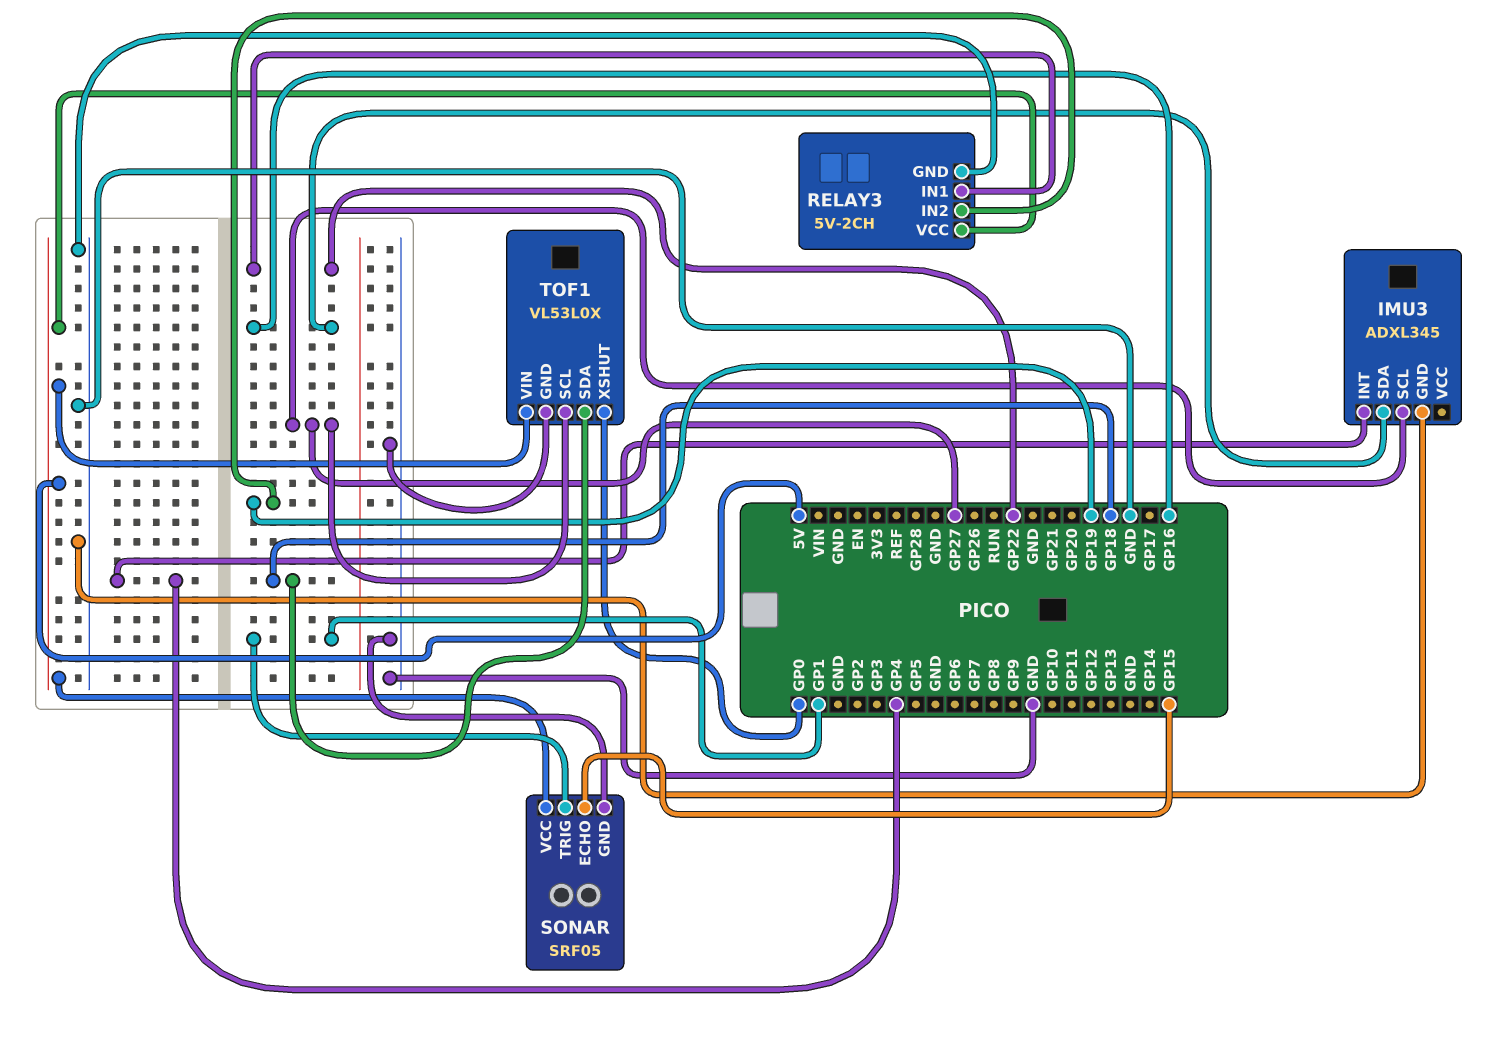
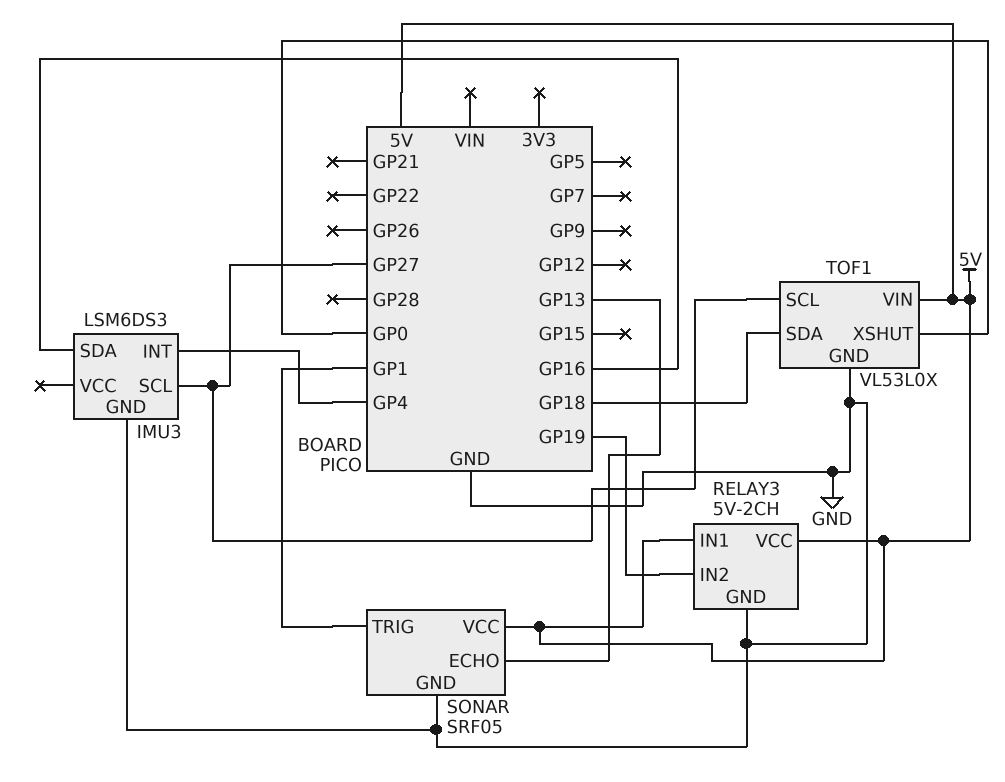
IMU3: ADXL345 -> LSM6DS3
RELAY3 pin IN1: GP22 -> 5V
SONAR pin ECHO: GP15 -> GP13

